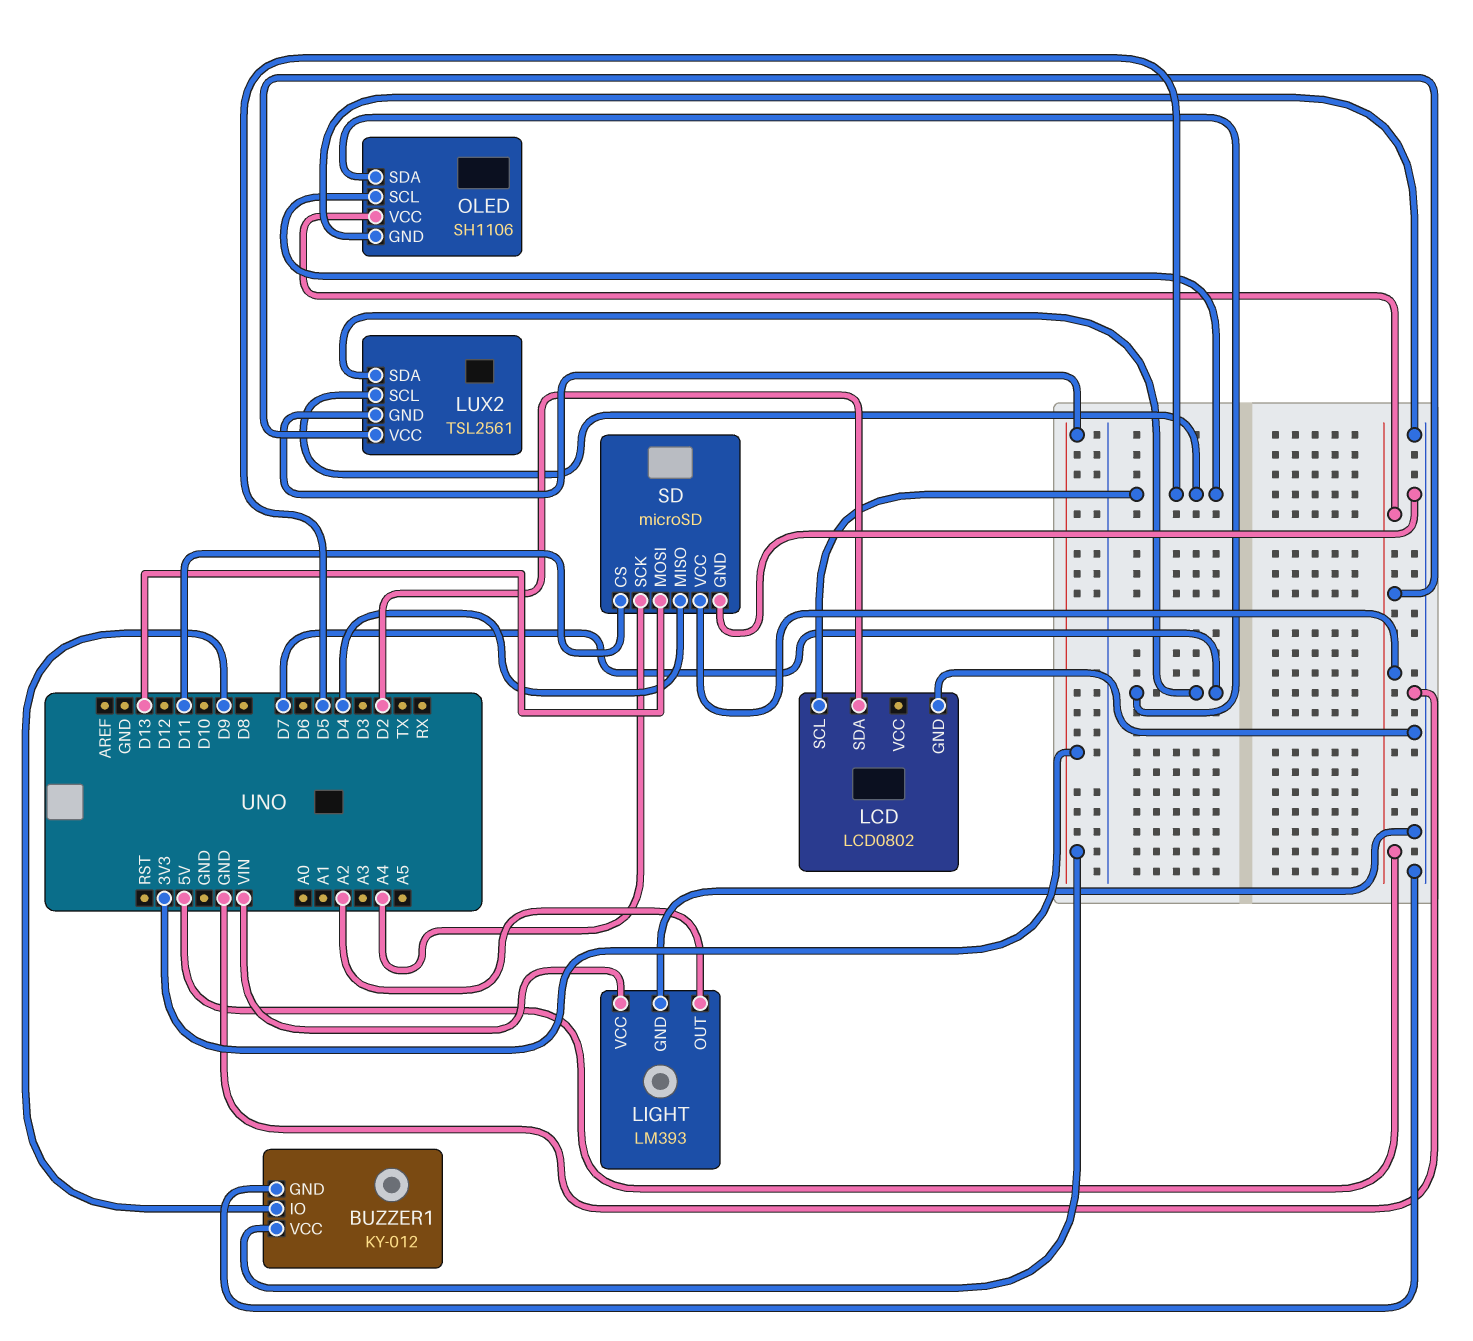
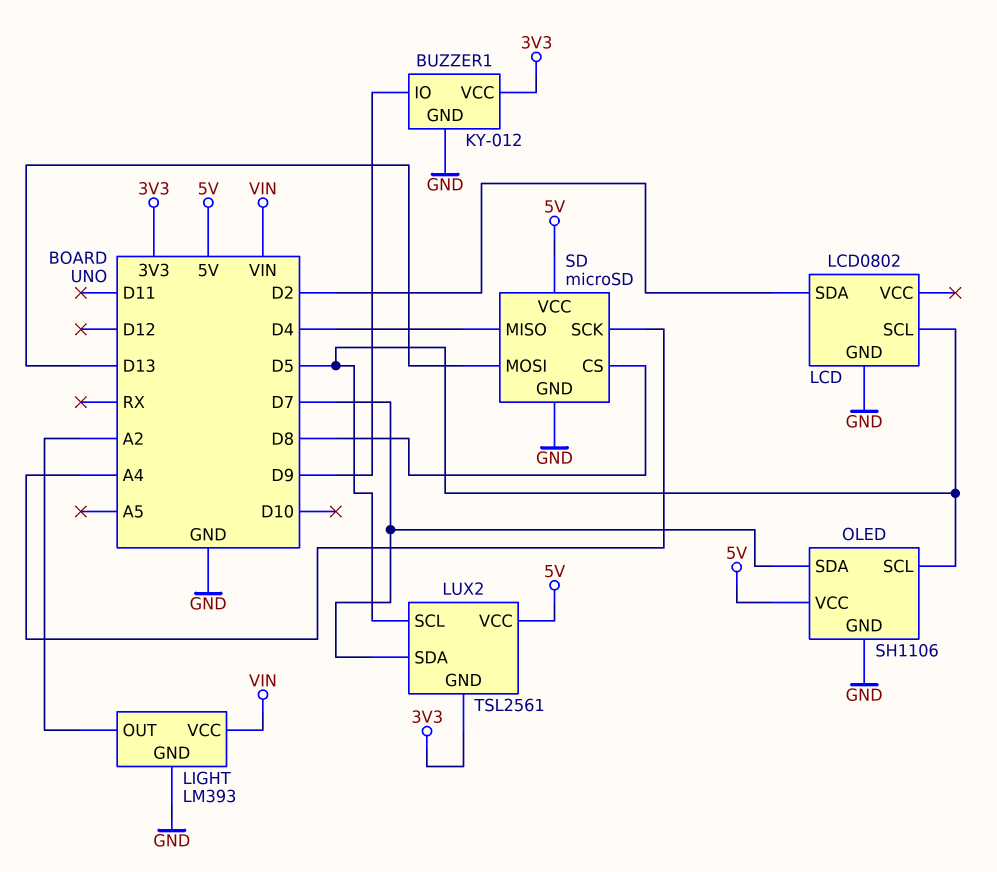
SD pin CS: D11 -> D8

